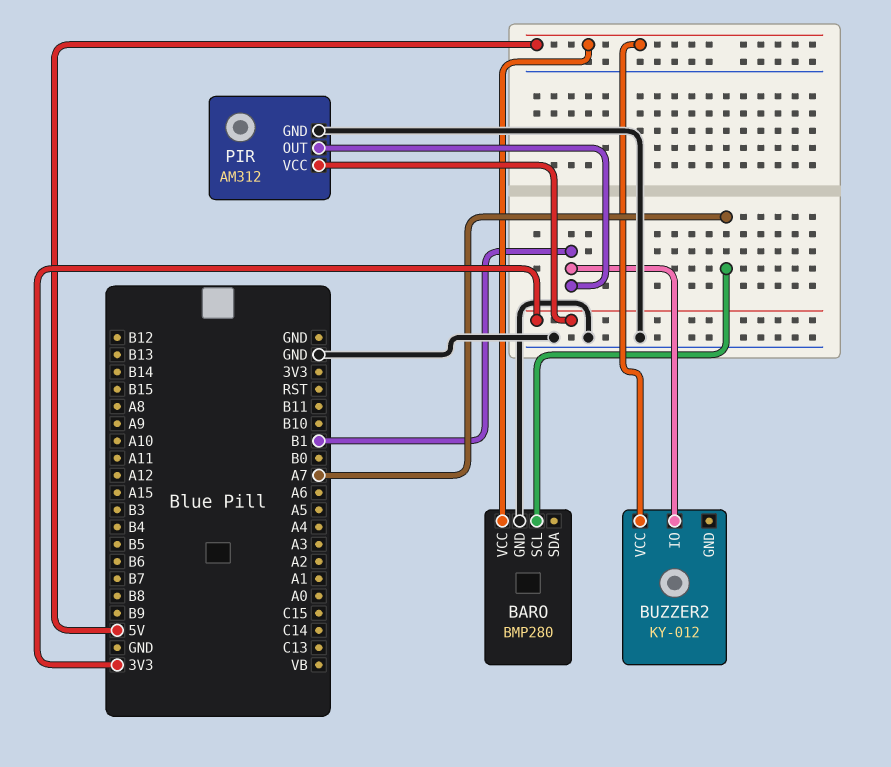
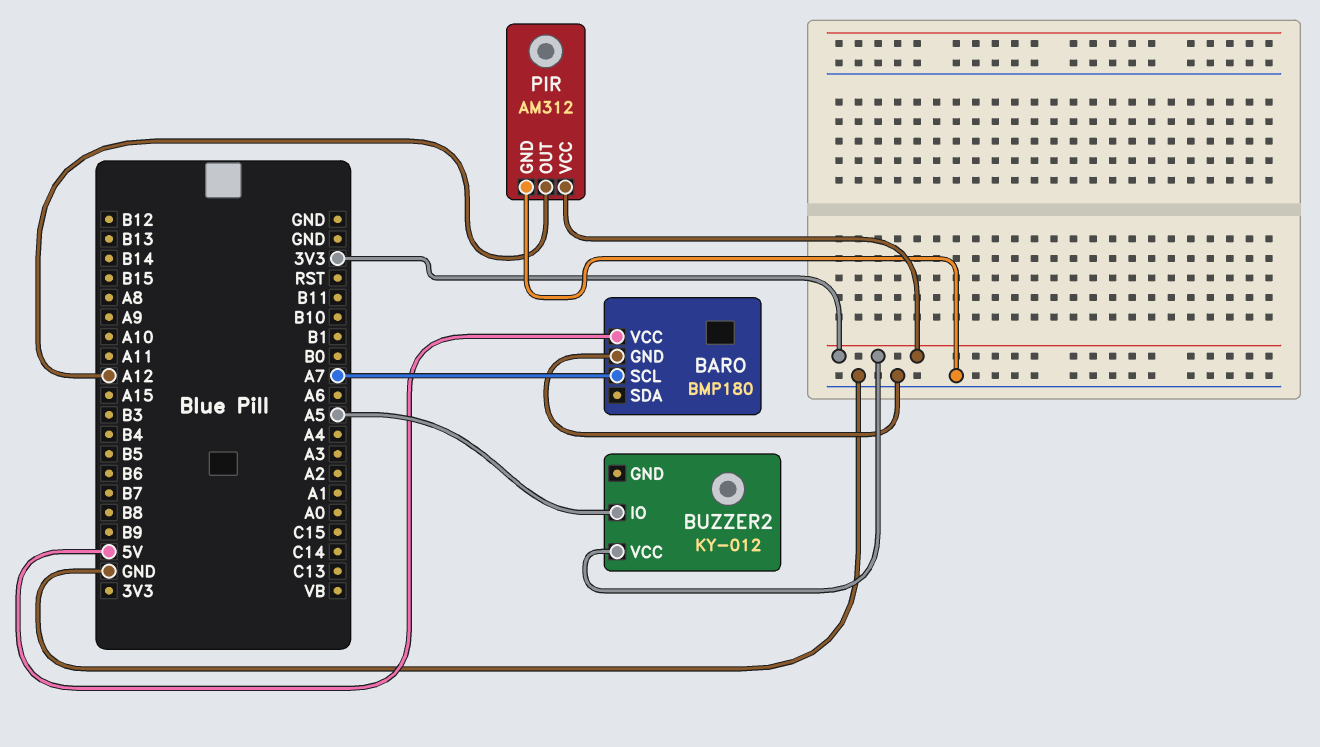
BARO: BMP280 -> BMP180
BUZZER2 pin IO: B1 -> A5
BUZZER2 pin VCC: 5V -> 3V3
PIR pin OUT: B1 -> A12

